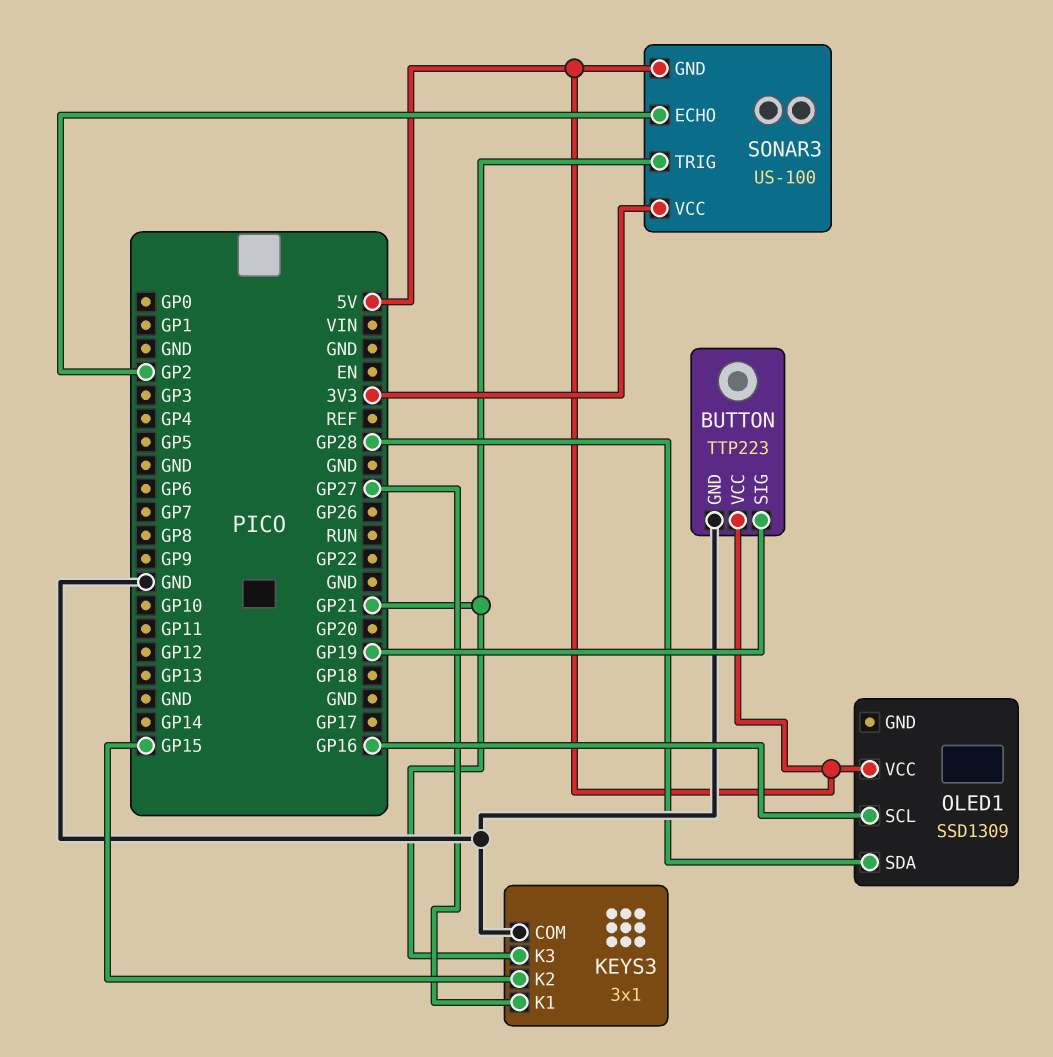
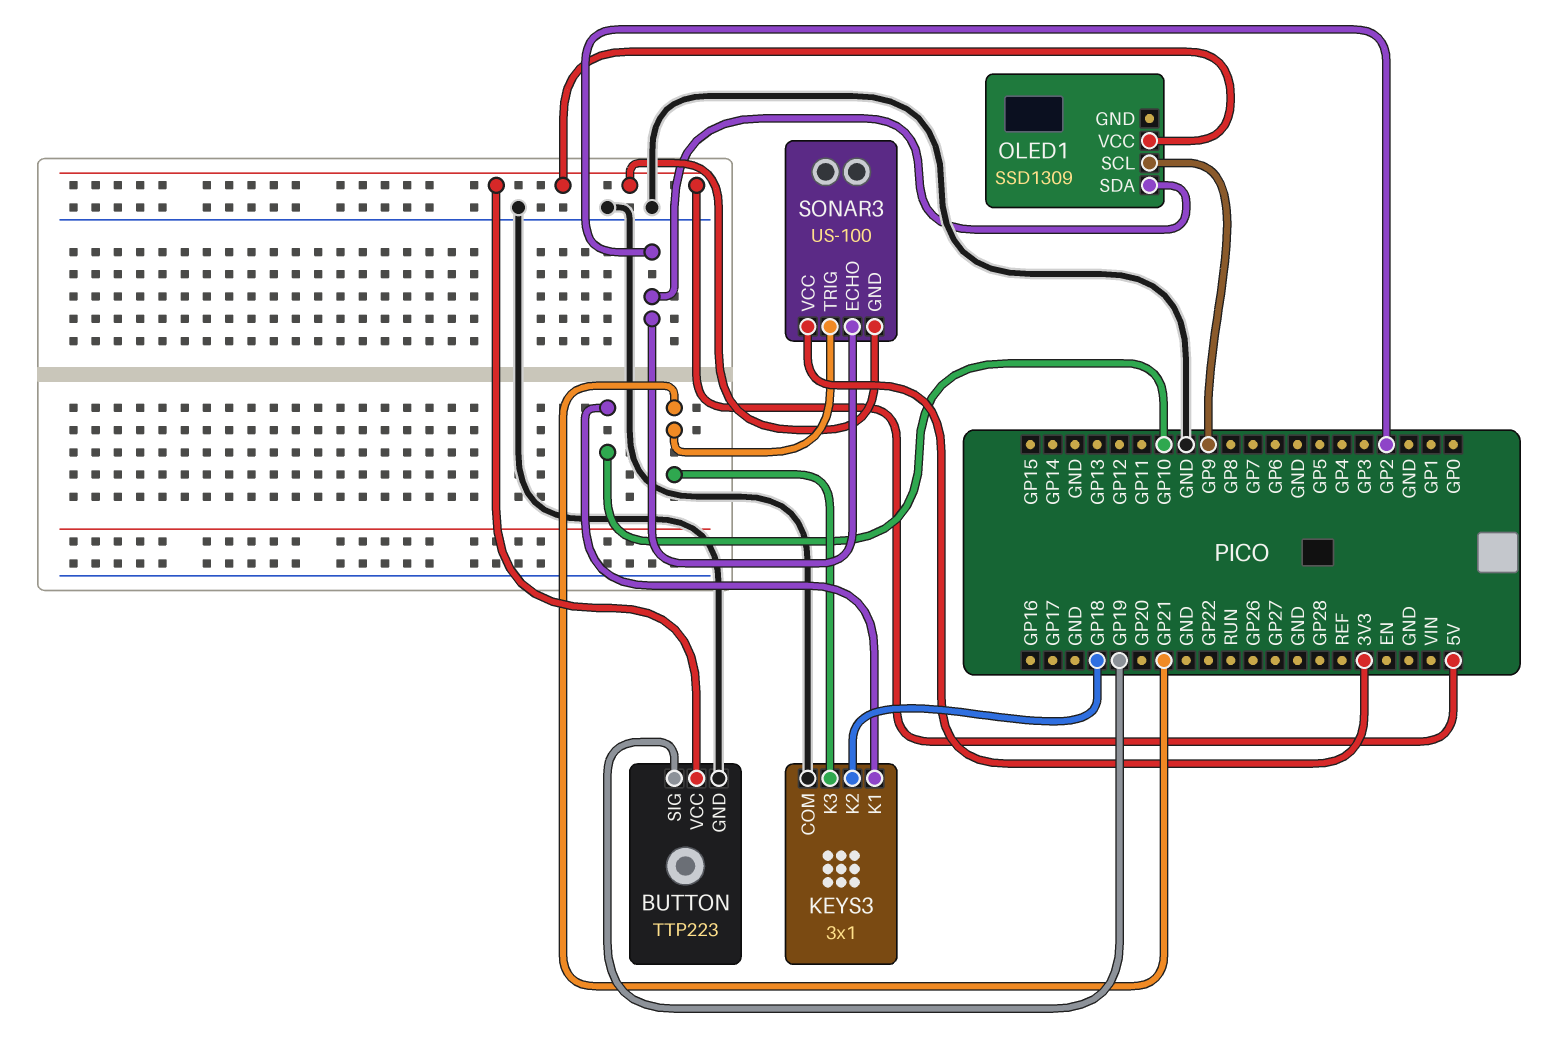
KEYS3 pin K1: GP27 -> GP10
KEYS3 pin K2: GP15 -> GP18
OLED1 pin SCL: GP16 -> GP9
OLED1 pin SDA: GP28 -> GP2

